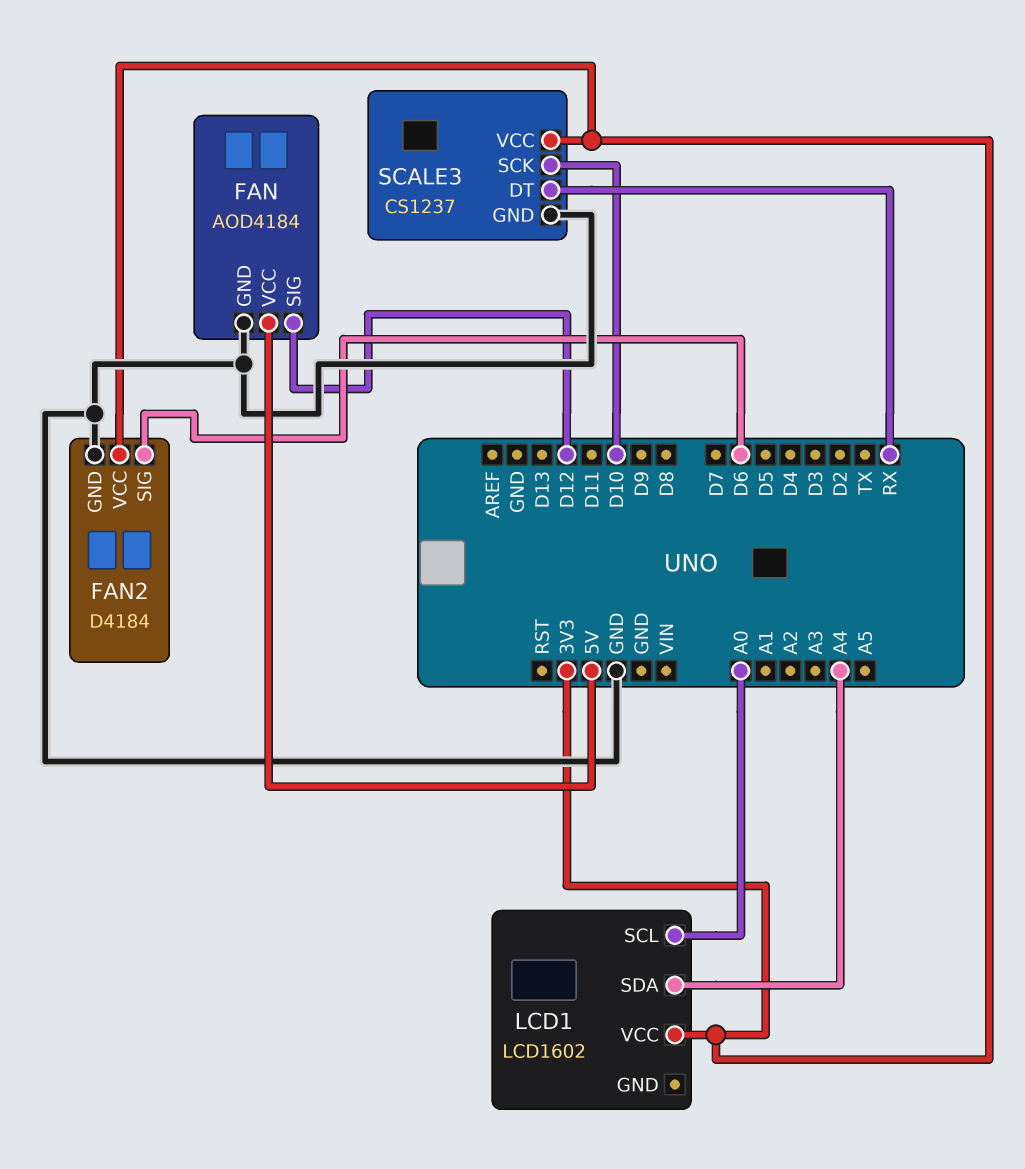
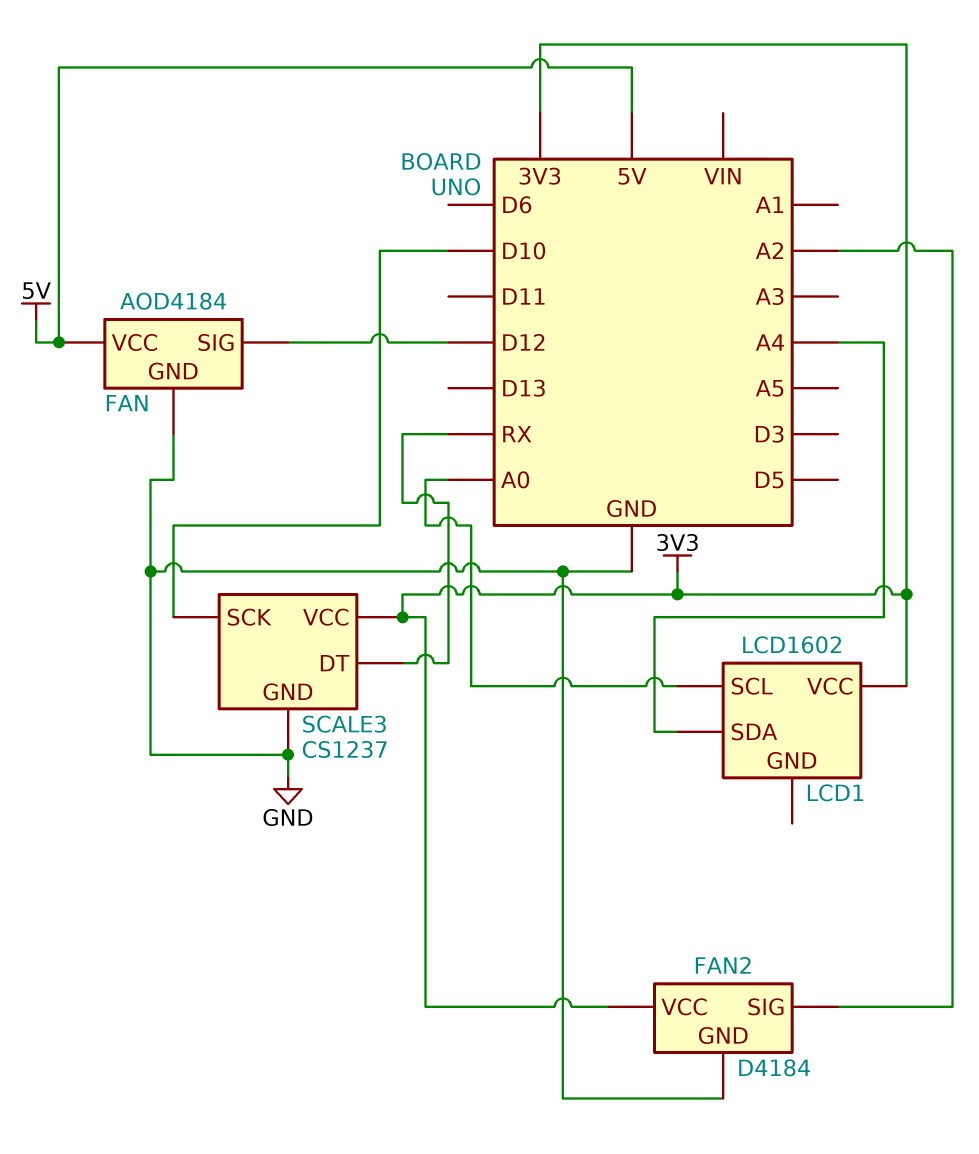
FAN2 pin SIG: D6 -> A2

